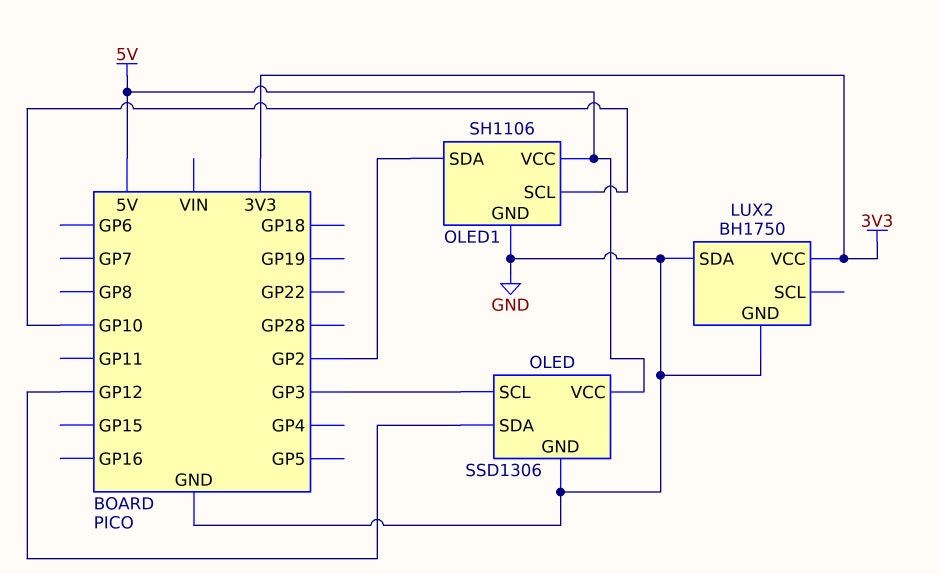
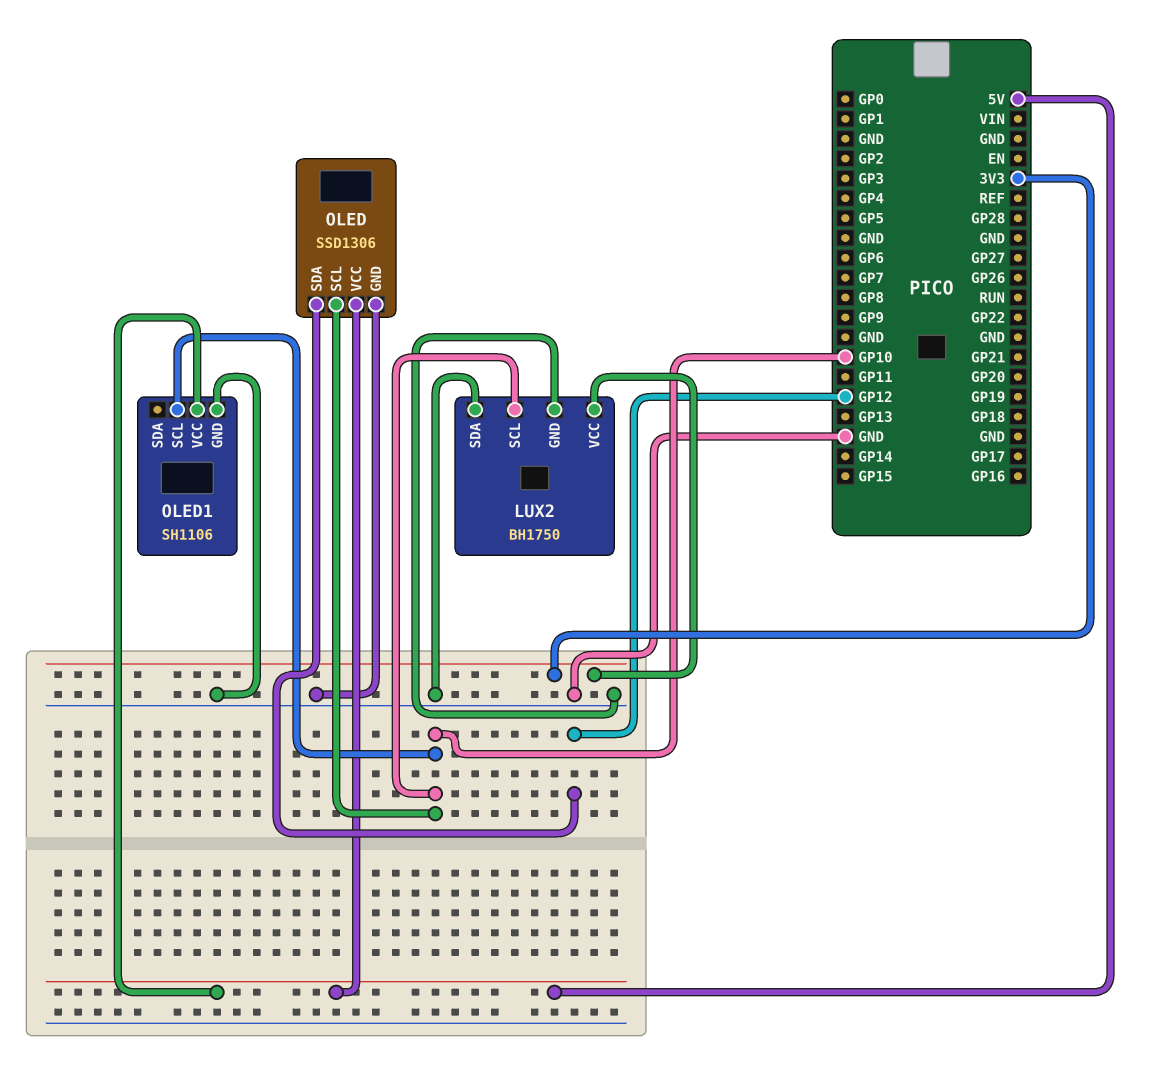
LUX2 pin SCL: none -> GP10
OLED pin SCL: GP3 -> GP10
OLED1 pin SDA: GP2 -> none

